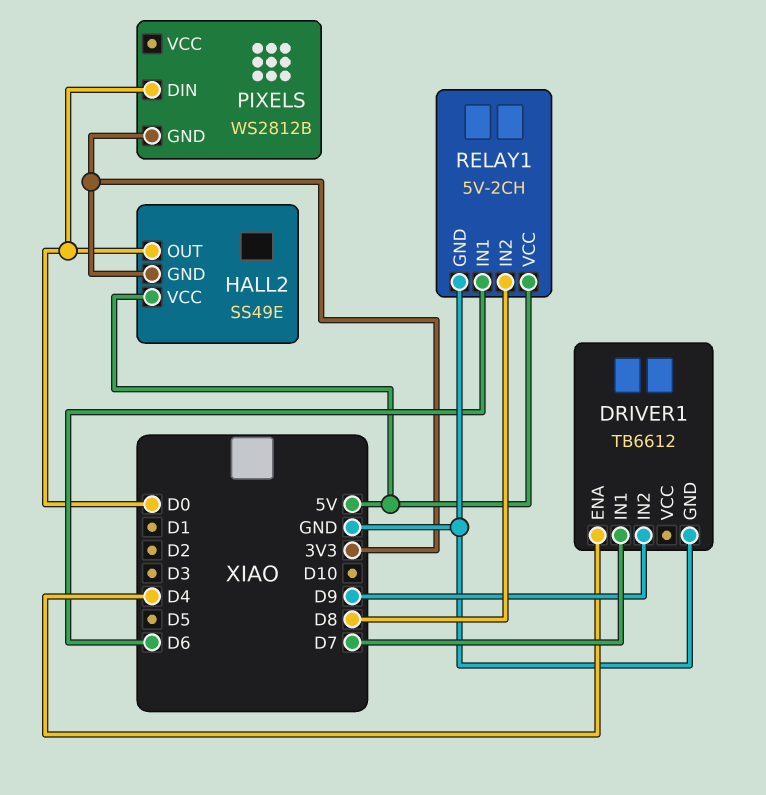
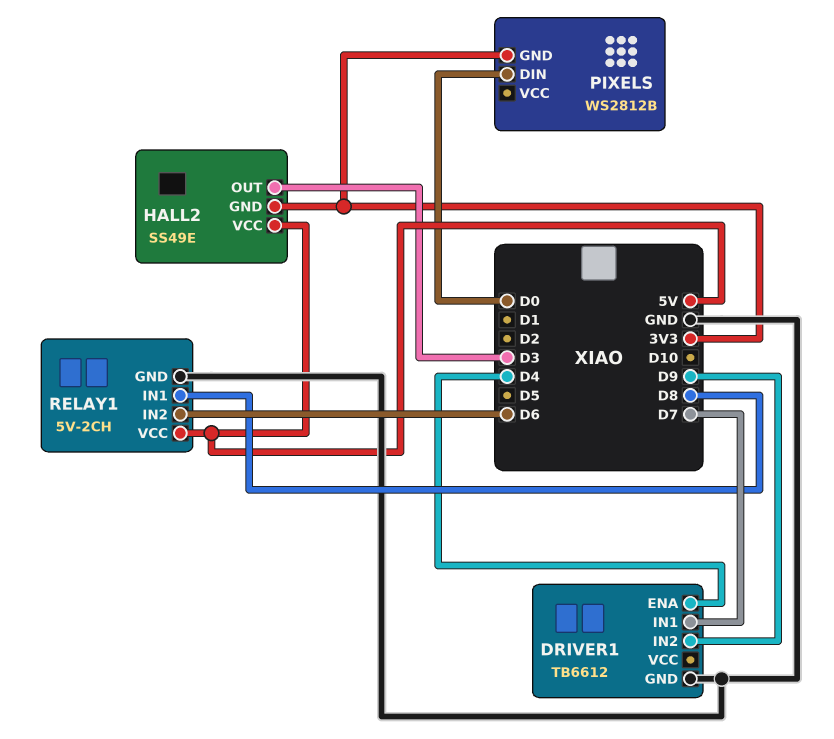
HALL2 pin OUT: D0 -> D3
RELAY1 pin IN1: D6 -> D8
RELAY1 pin IN2: D8 -> D6

